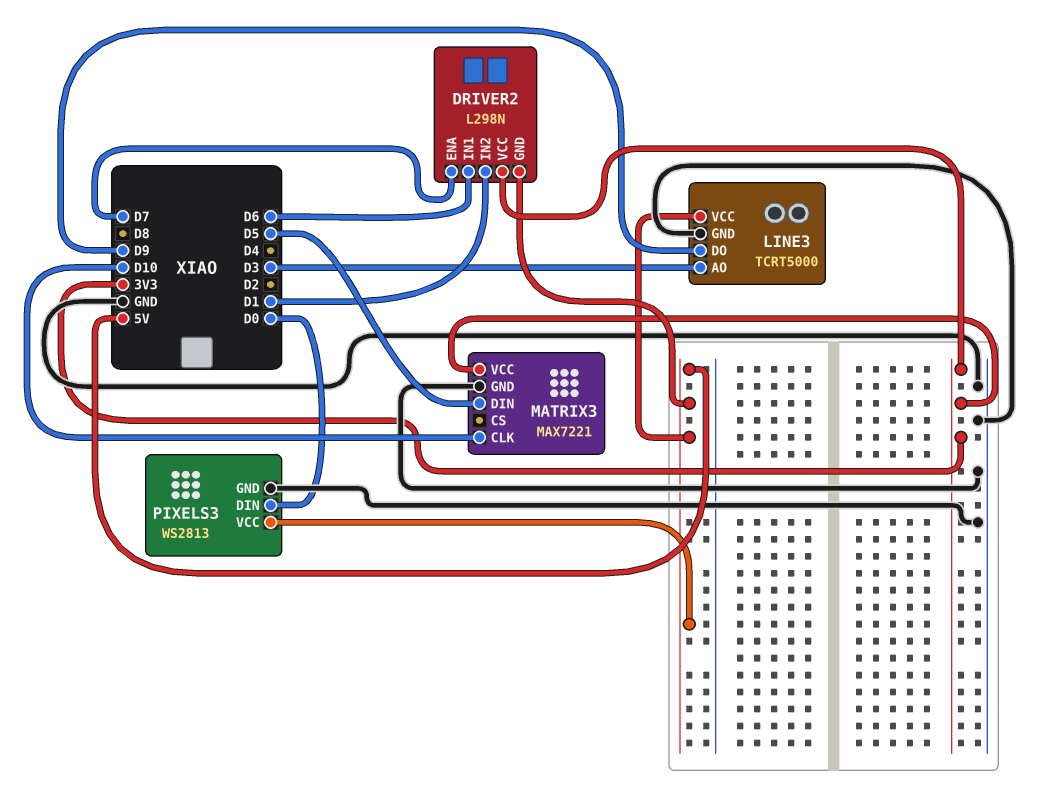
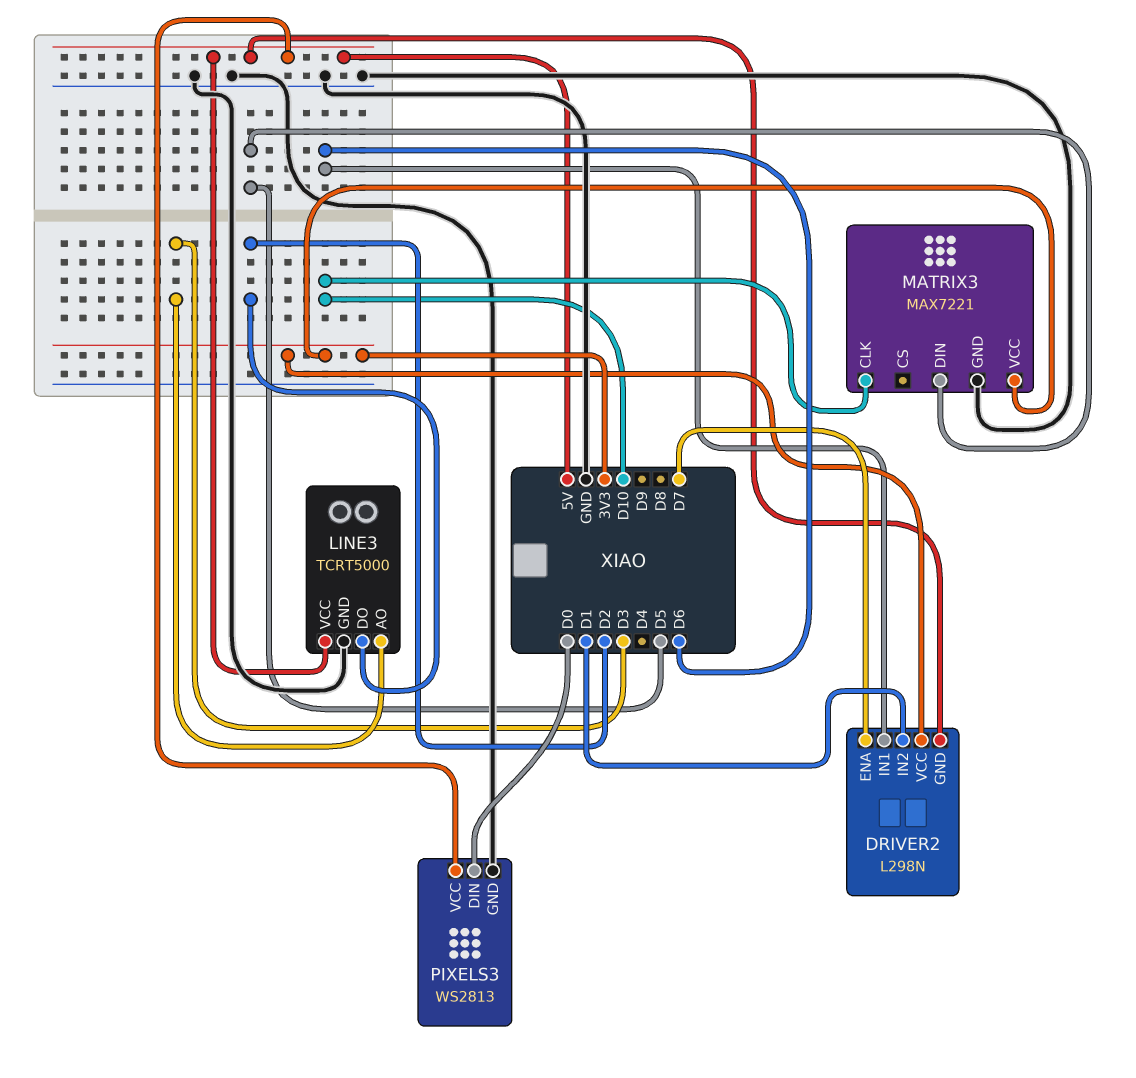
LINE3 pin DO: D9 -> D2

